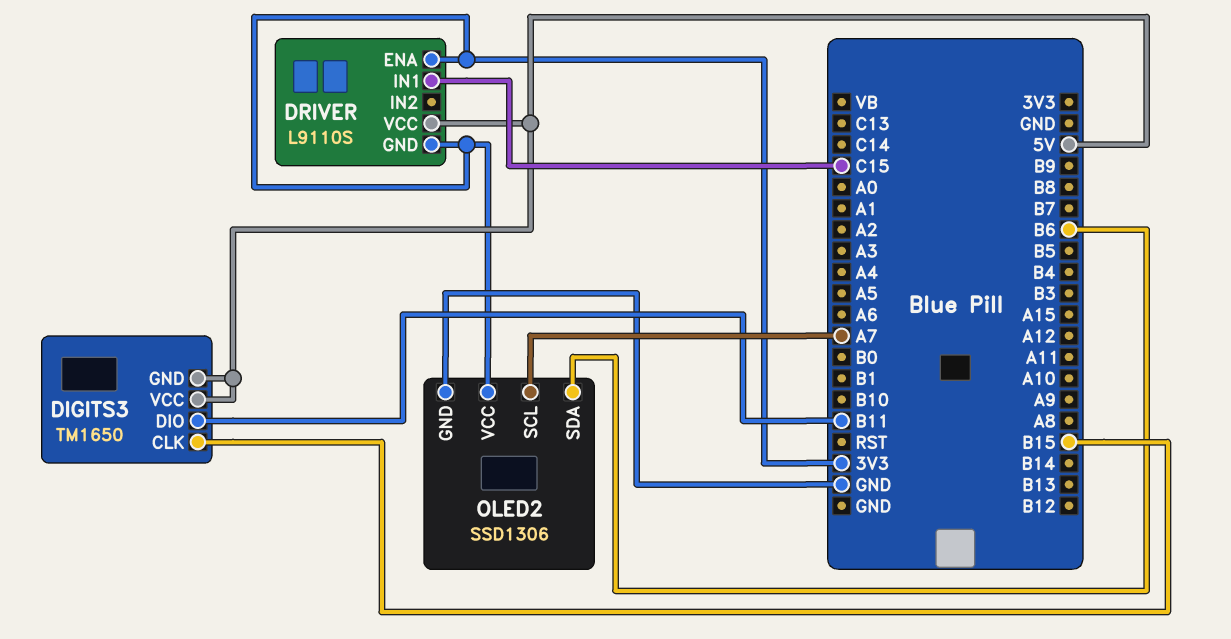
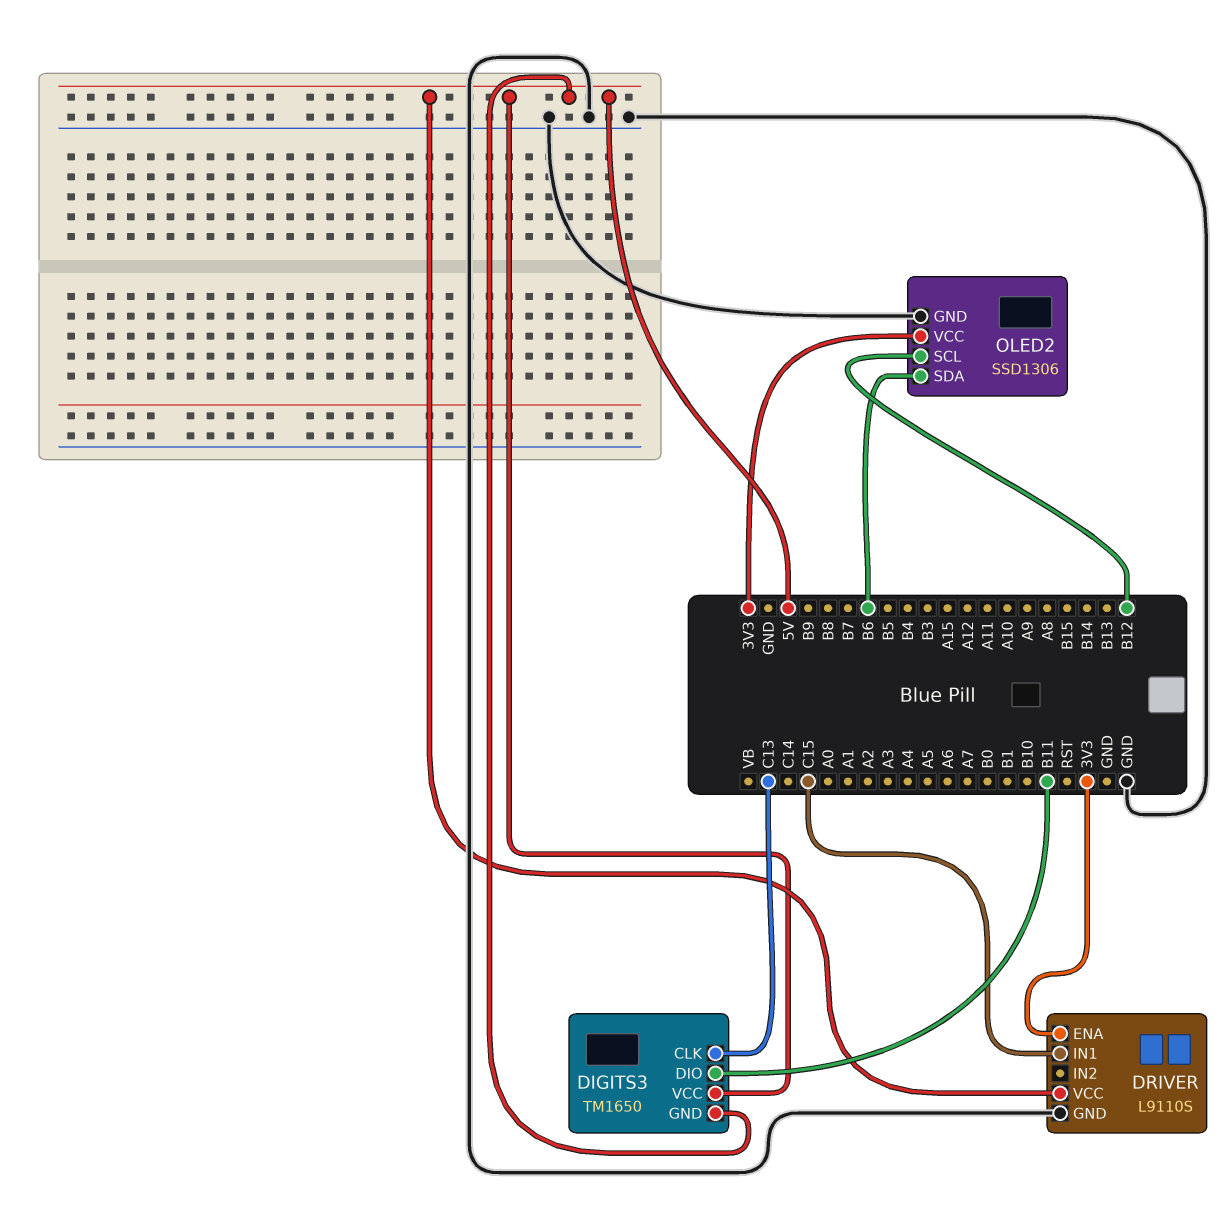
DIGITS3 pin CLK: B15 -> C13
DRIVER pin GND: 3V3 -> GND
OLED2 pin SCL: A7 -> B12

